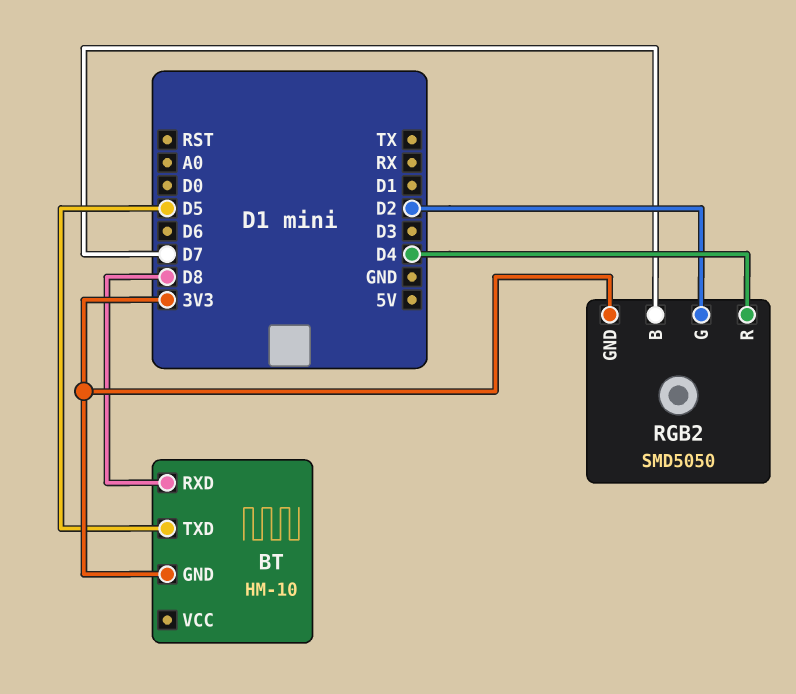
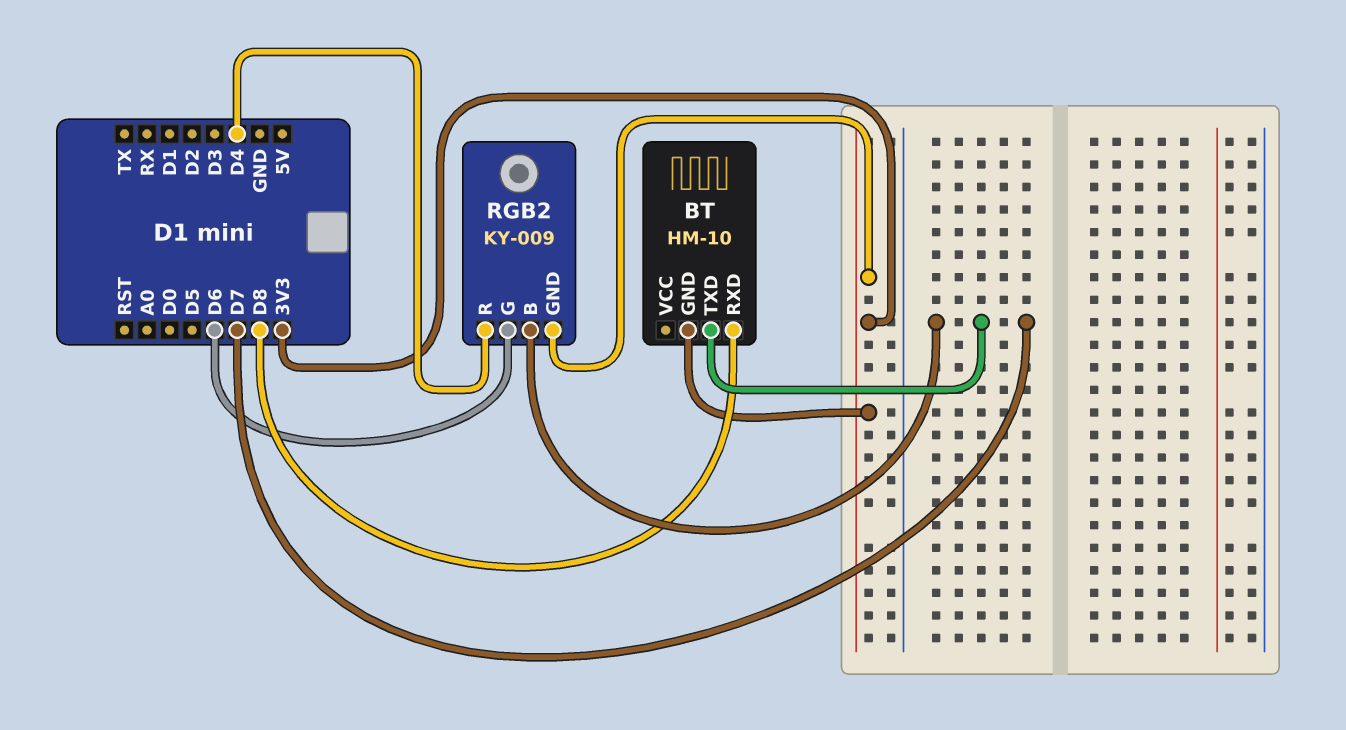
BT pin TXD: D5 -> D7
RGB2: SMD5050 -> KY-009
RGB2 pin G: D2 -> D6

